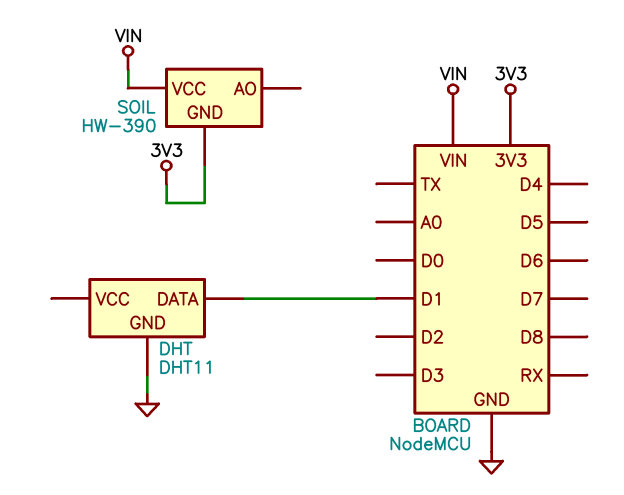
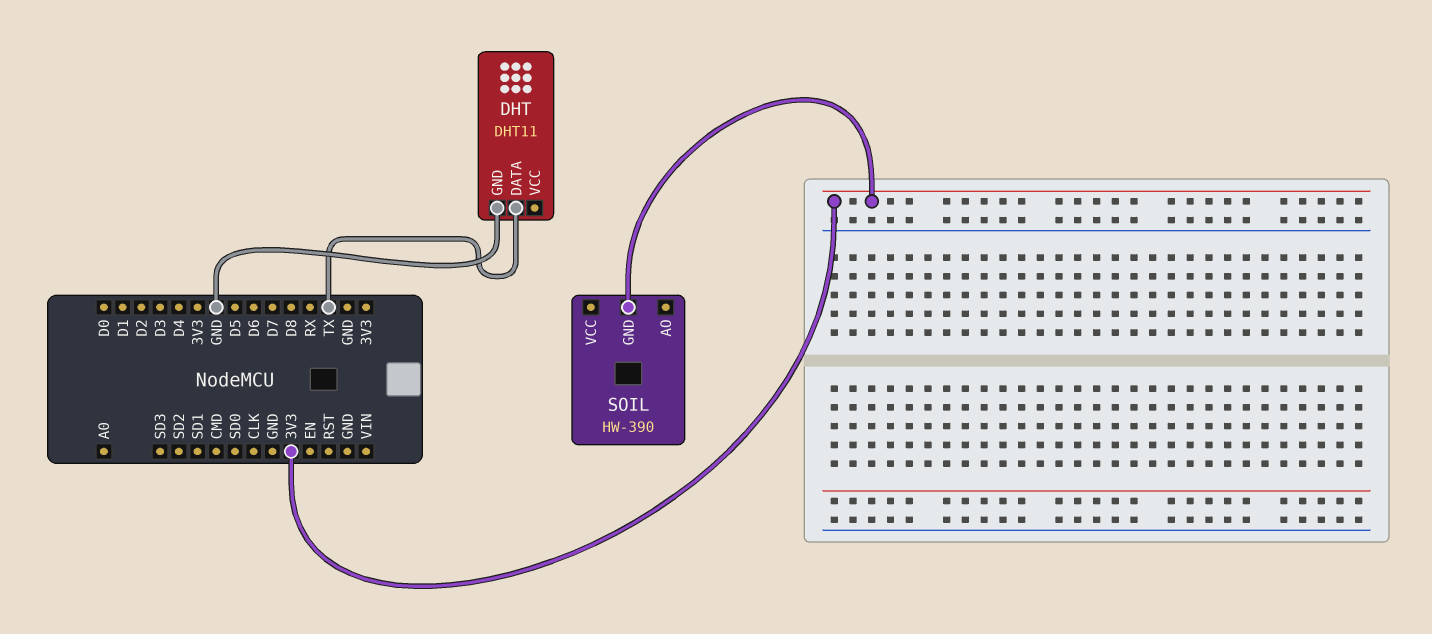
DHT pin DATA: D1 -> TX
SOIL pin VCC: VIN -> none

